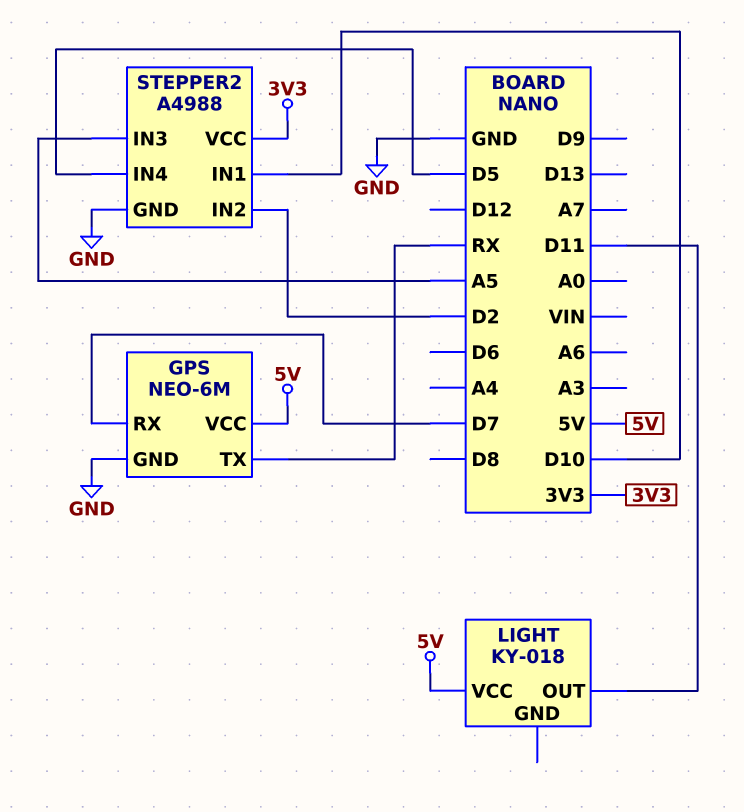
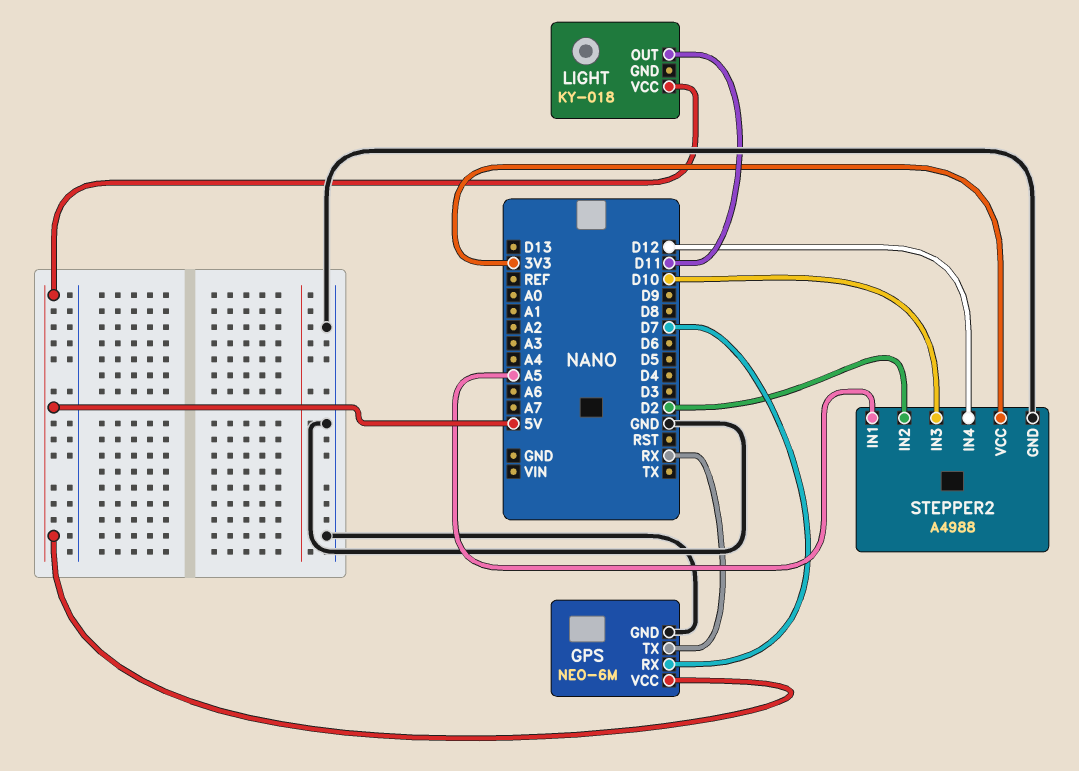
STEPPER2 pin IN1: D10 -> A5
STEPPER2 pin IN3: A5 -> D10
STEPPER2 pin IN4: D5 -> D12

